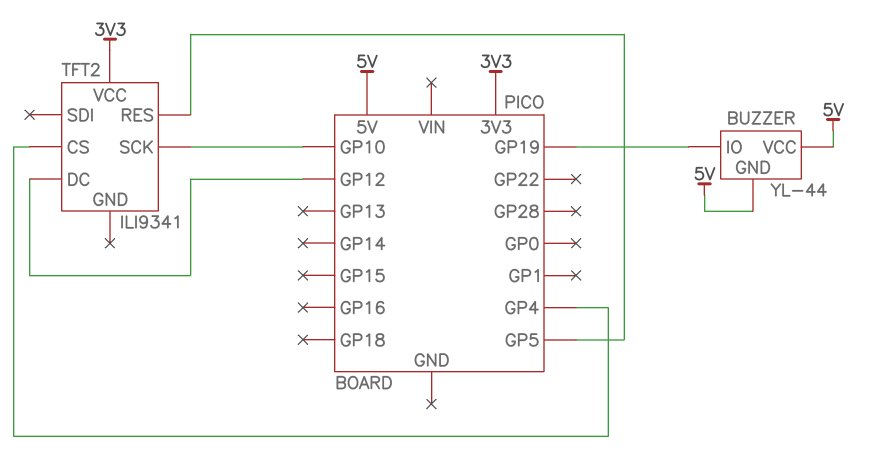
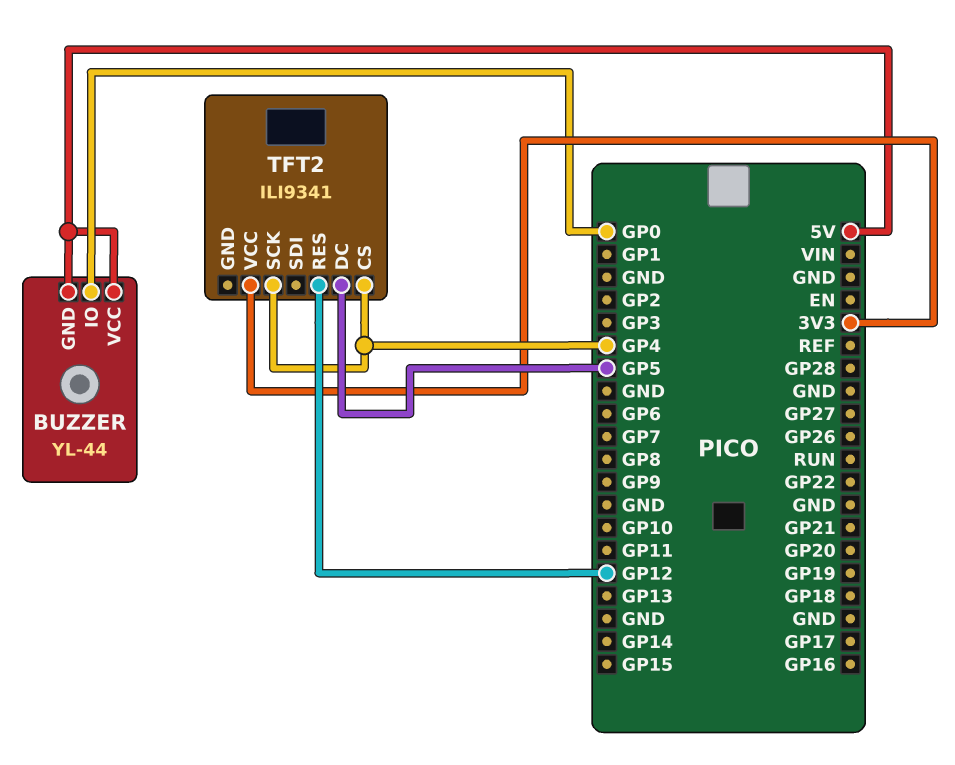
BUZZER pin IO: GP19 -> GP0
TFT2 pin DC: GP12 -> GP5
TFT2 pin RES: GP5 -> GP12
TFT2 pin SCK: GP10 -> GP4

